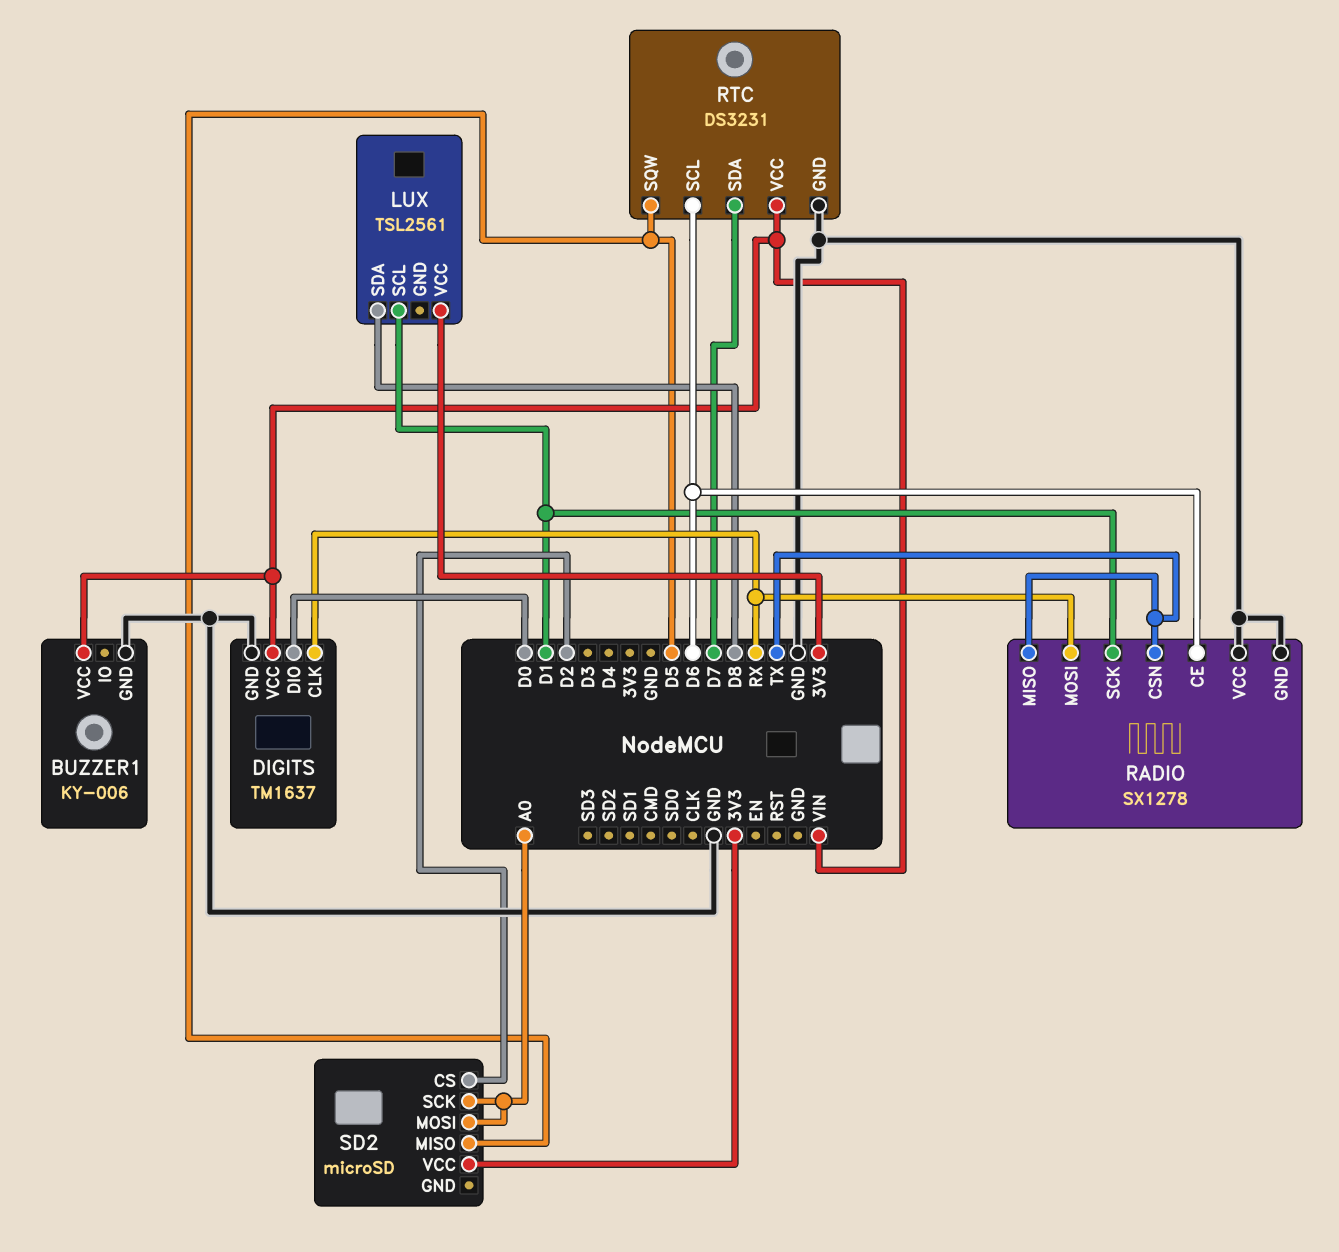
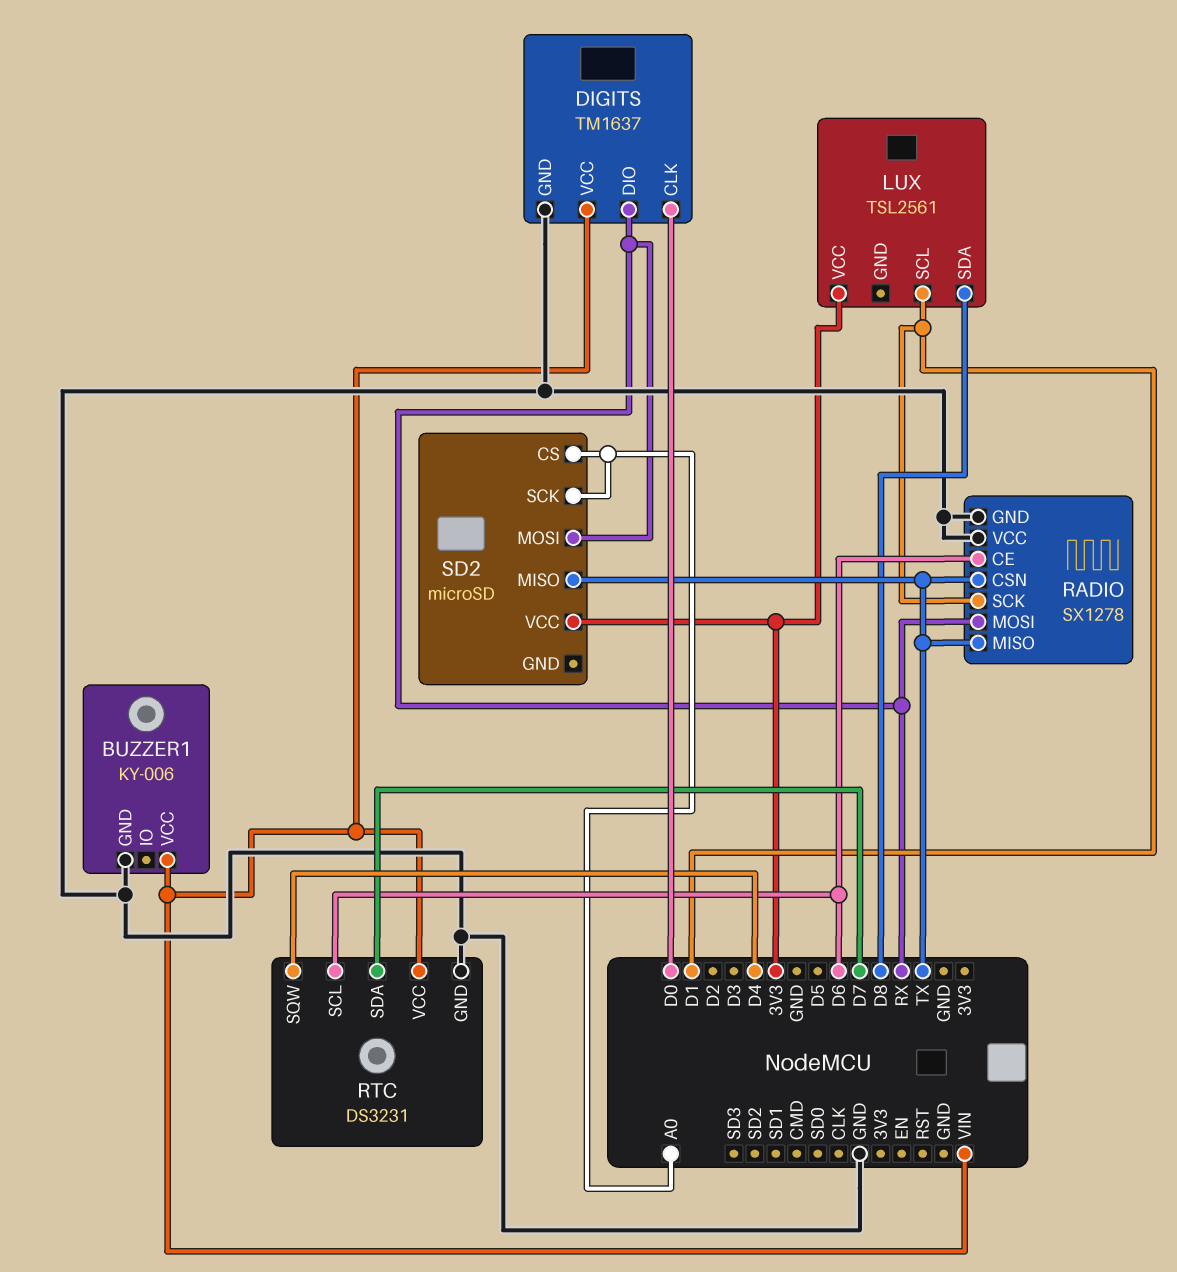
DIGITS pin CLK: RX -> D0
DIGITS pin DIO: D0 -> RX
RTC pin SQW: D5 -> D4
SD2 pin CS: D2 -> A0
SD2 pin MISO: D5 -> TX
SD2 pin MOSI: A0 -> RX

